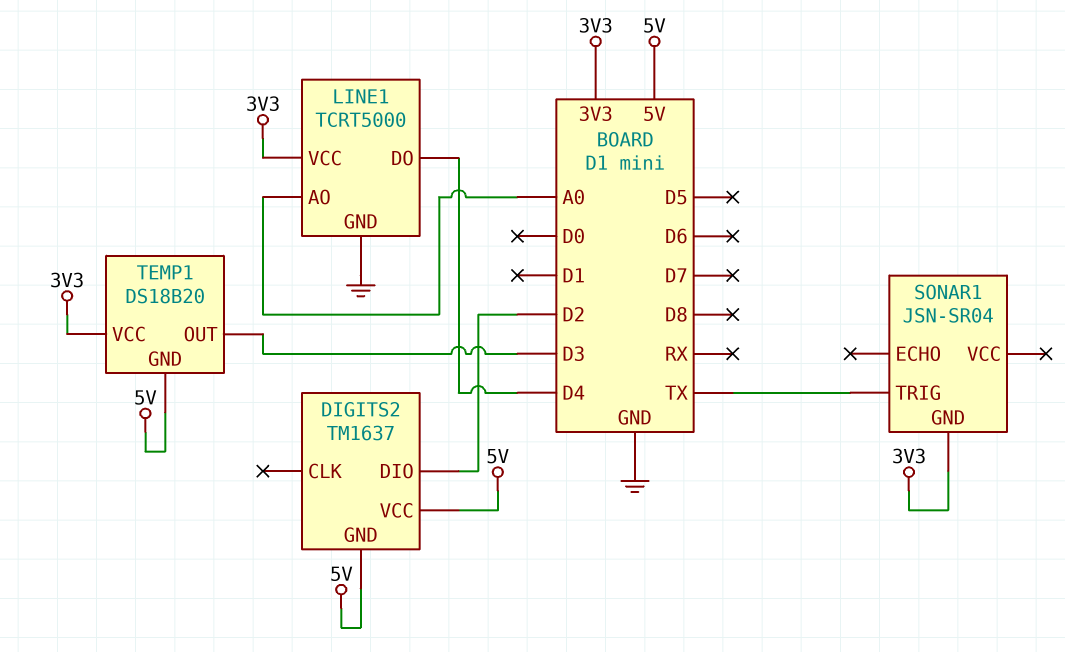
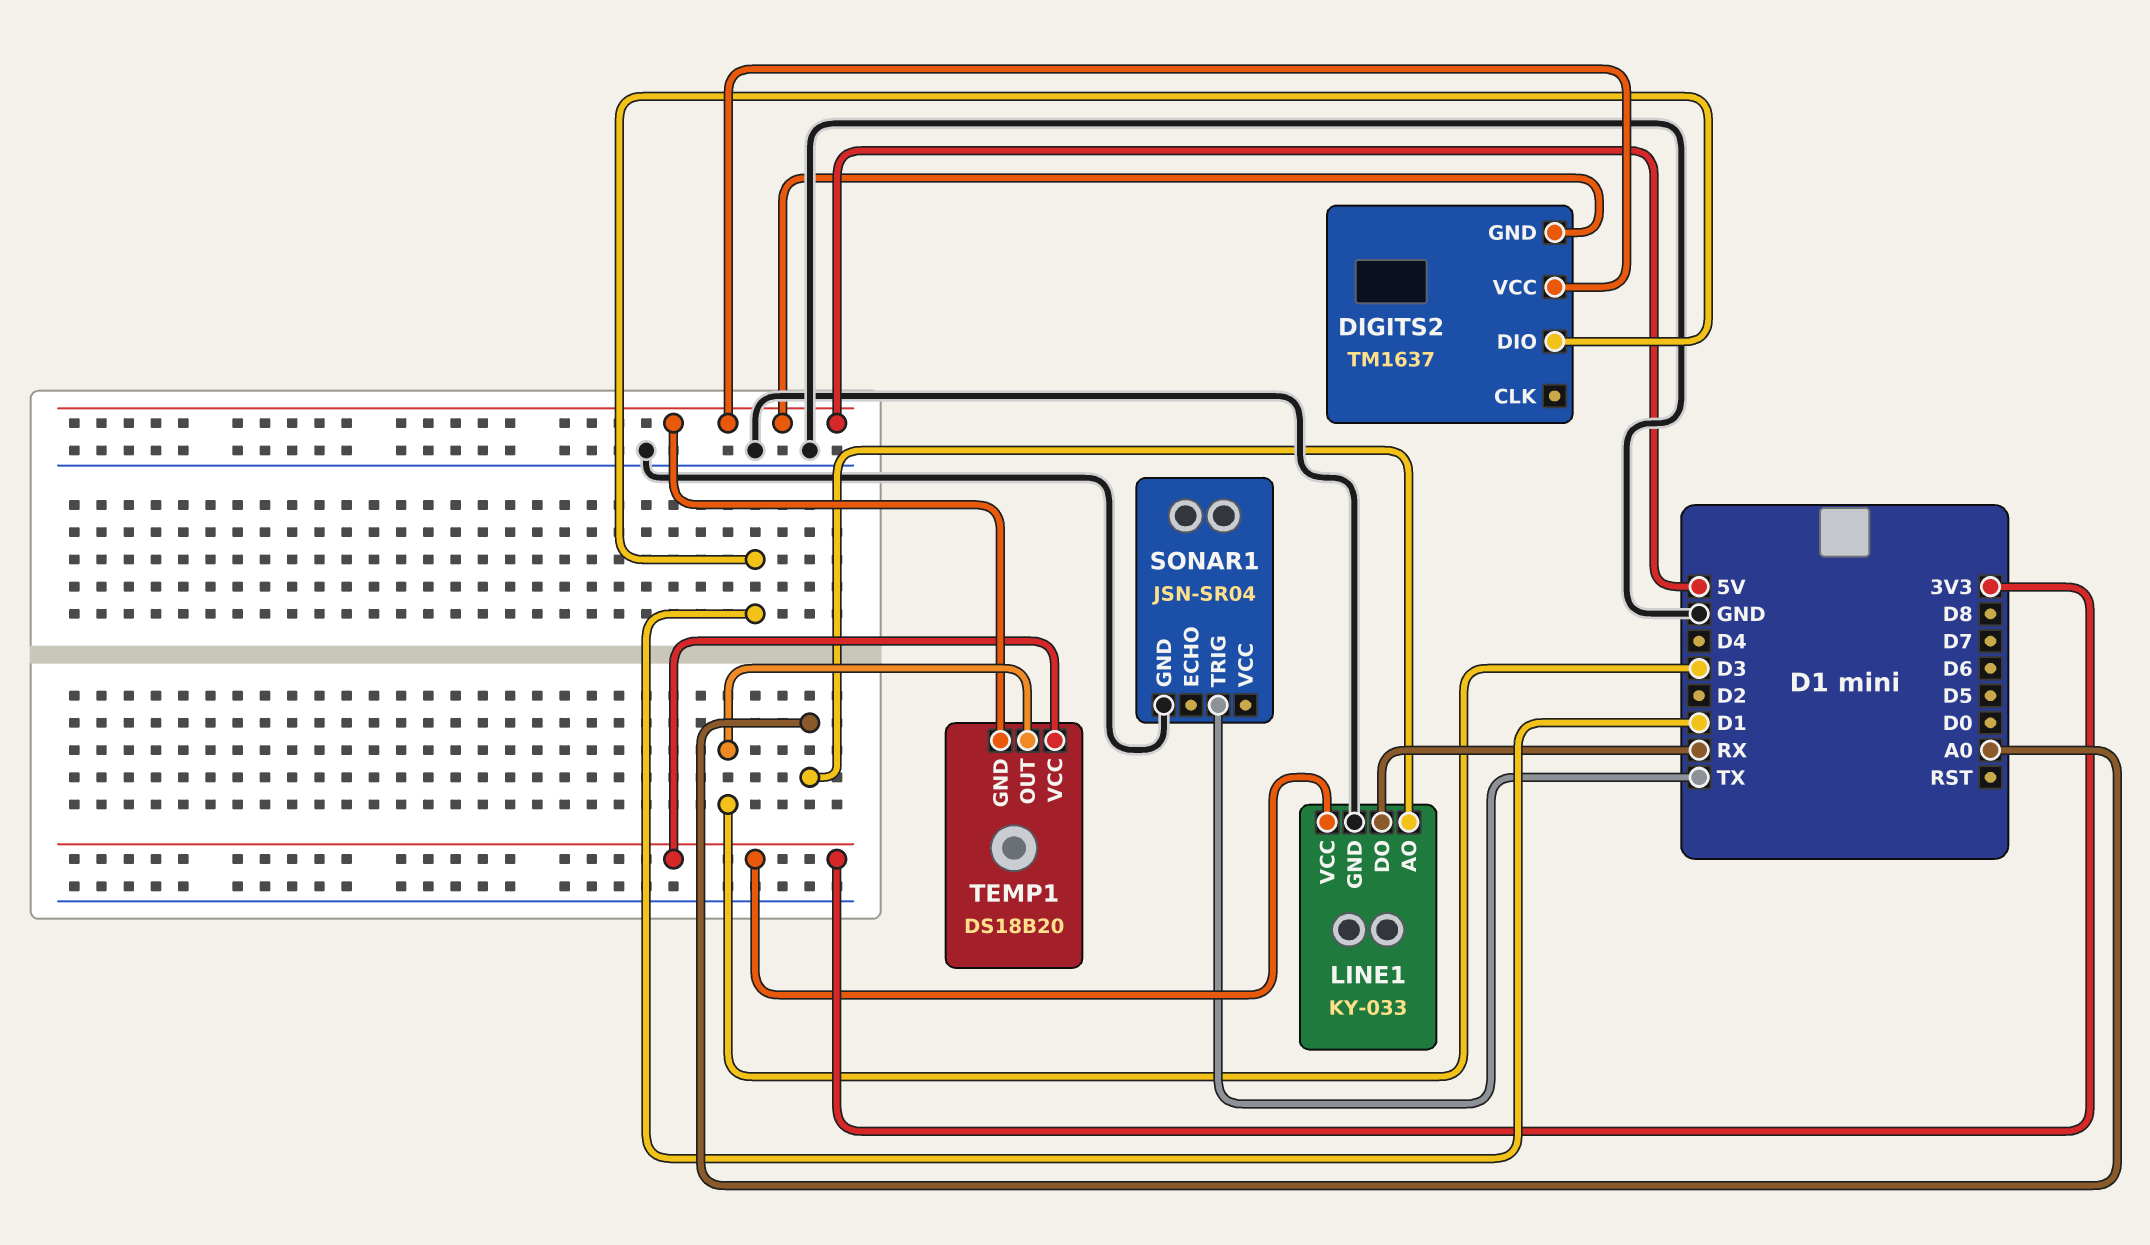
DIGITS2 pin DIO: D2 -> D1
LINE1: TCRT5000 -> KY-033
LINE1 pin DO: D4 -> RX
SONAR1 pin GND: 3V3 -> GND

